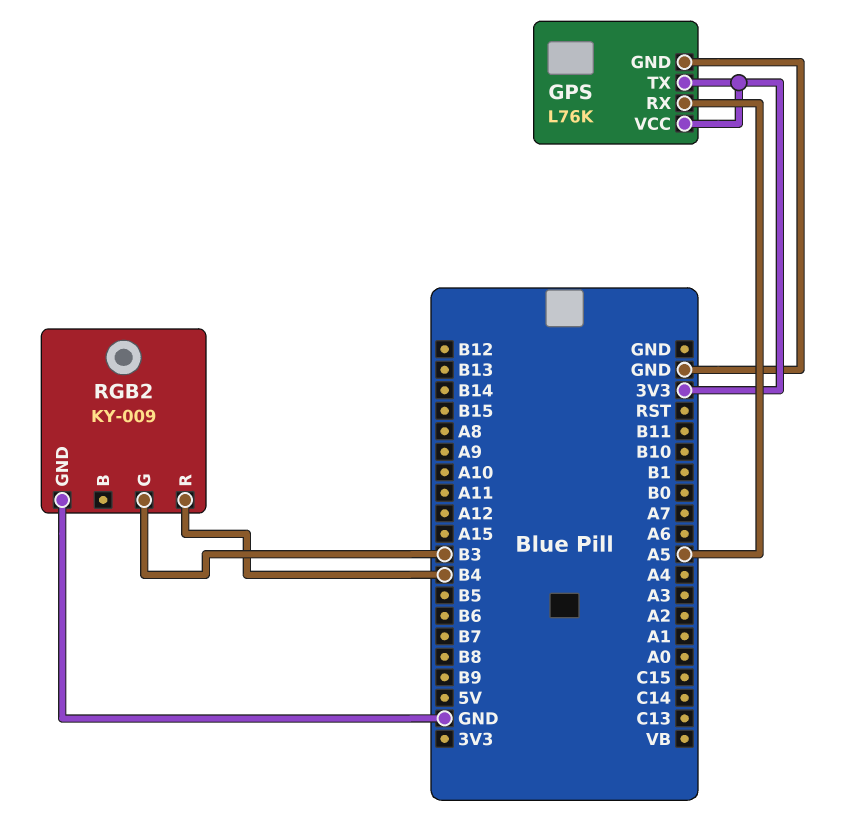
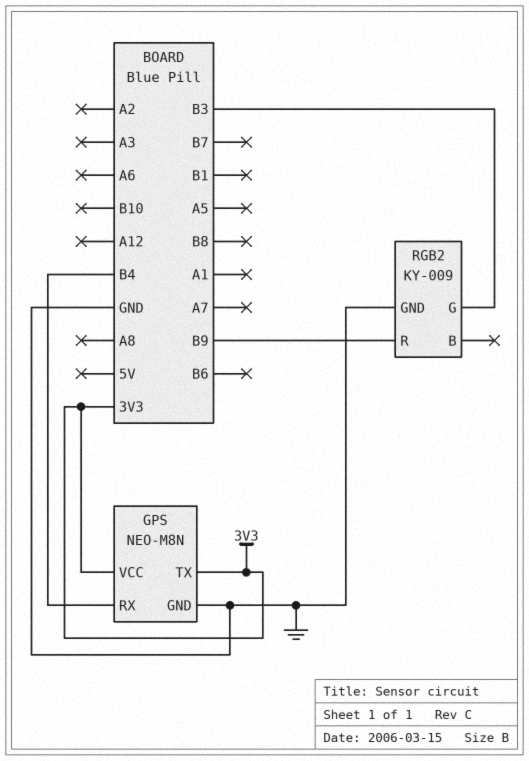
GPS: L76K -> NEO-M8N
GPS pin RX: A5 -> B4
RGB2 pin R: B4 -> B9

